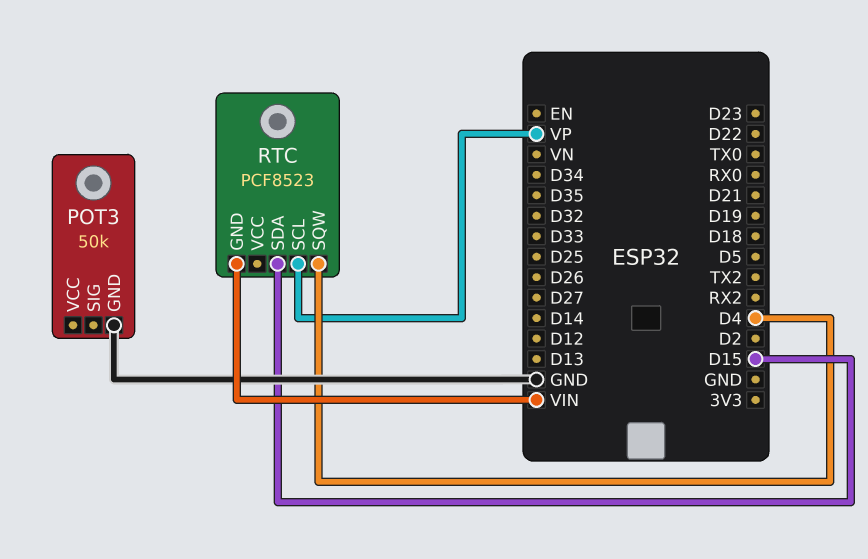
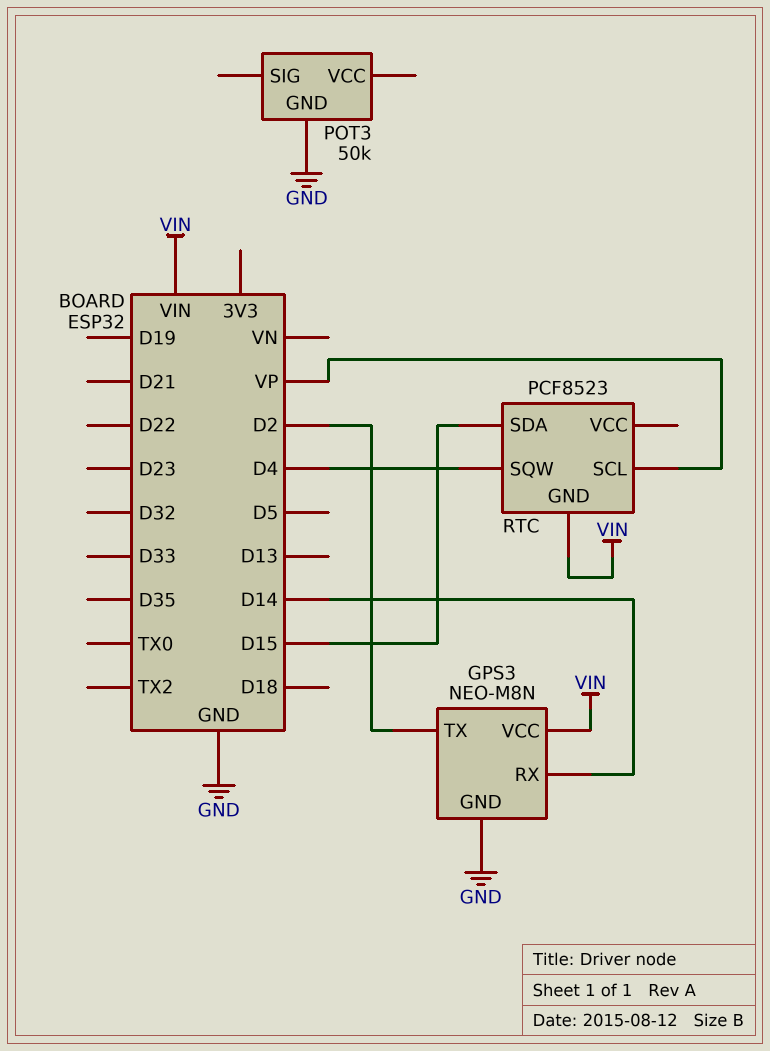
GPS3: none -> NEO-M8N
GPS3 pin GND: none -> GND
GPS3 pin RX: none -> D14
GPS3 pin TX: none -> D2
GPS3 pin VCC: none -> VIN

